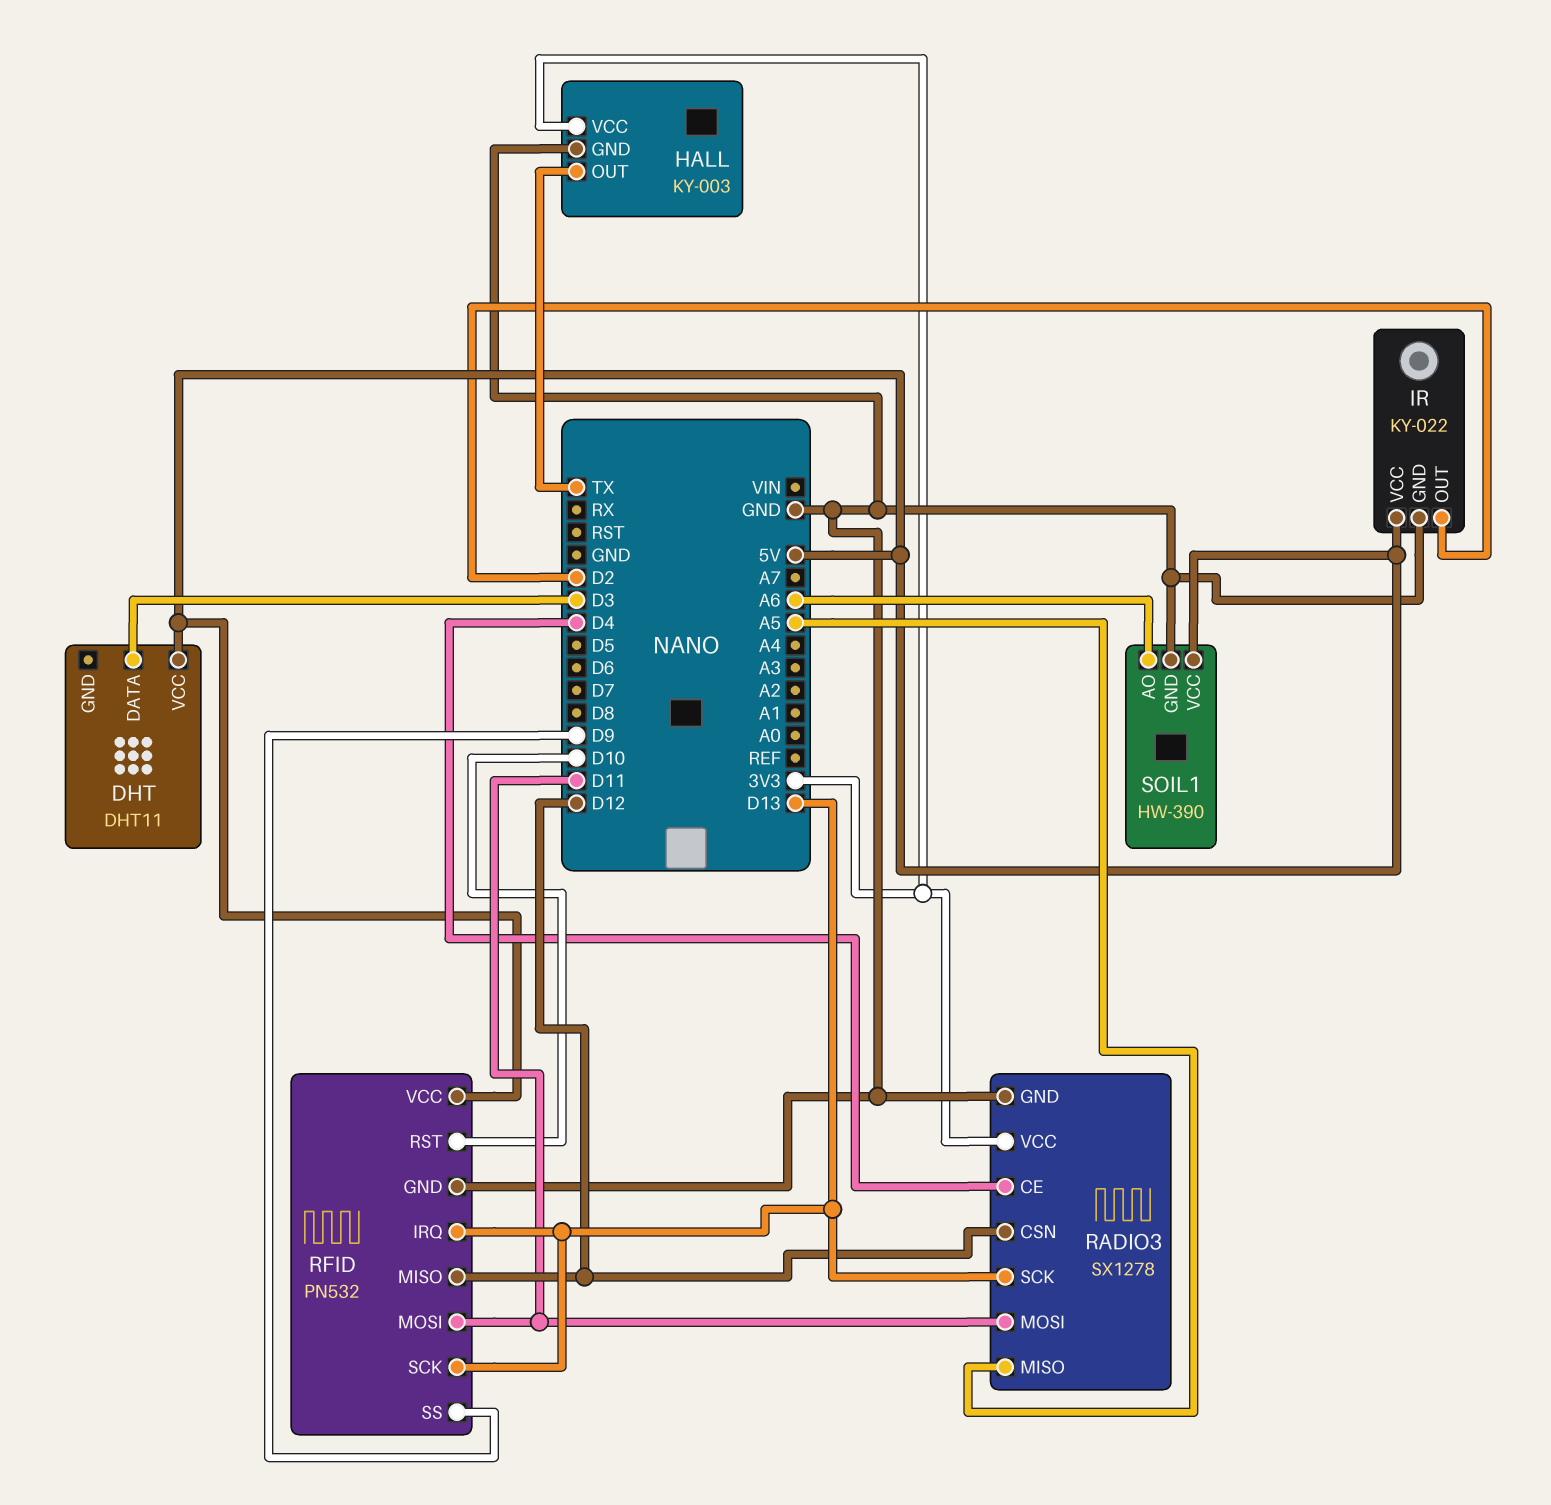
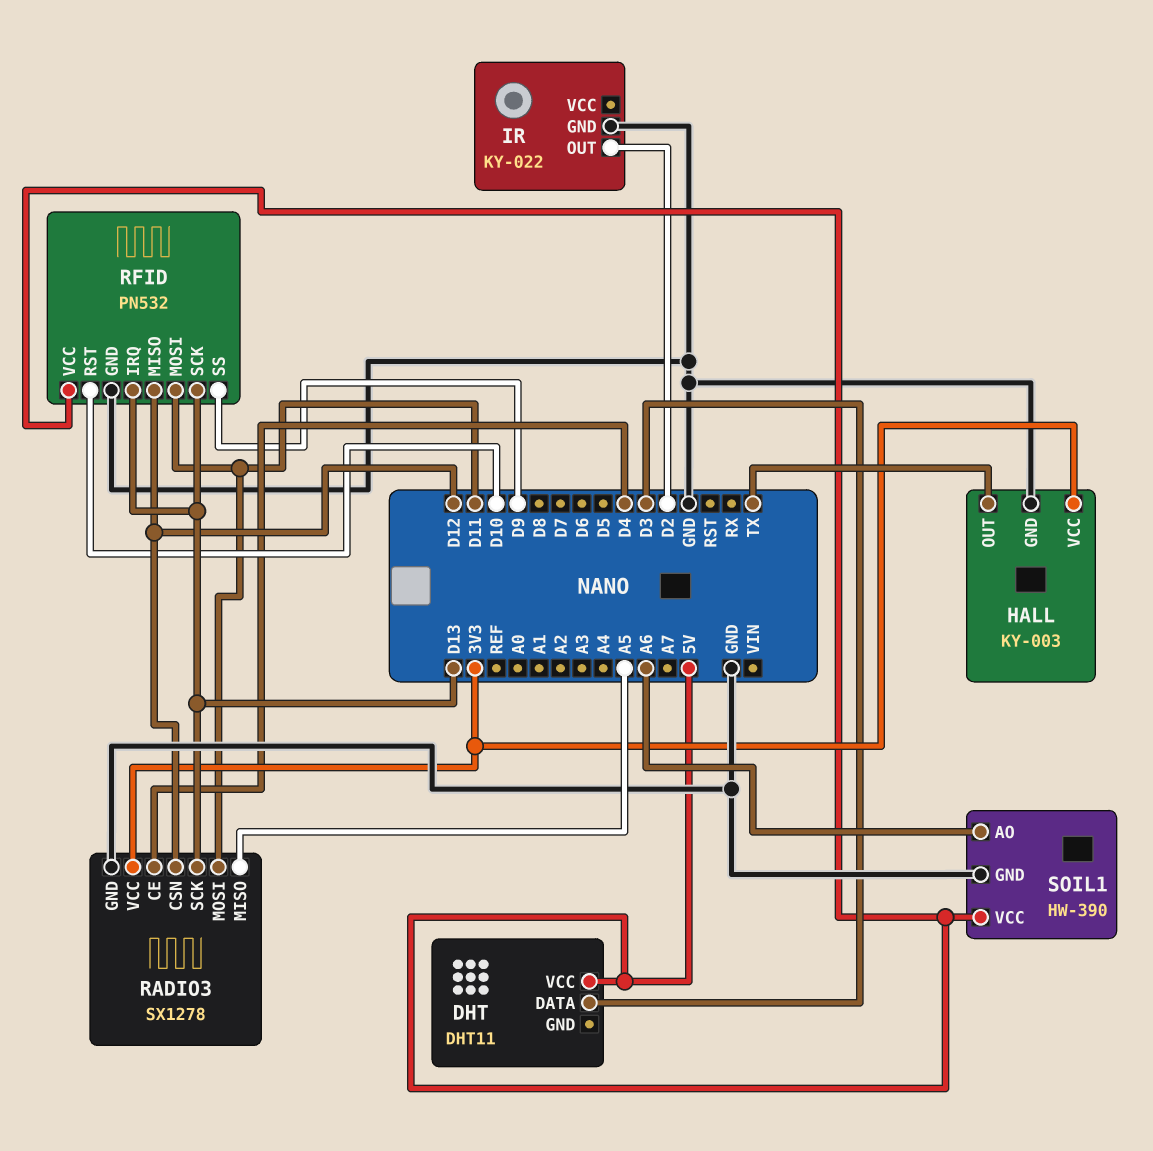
IR pin VCC: 5V -> none

